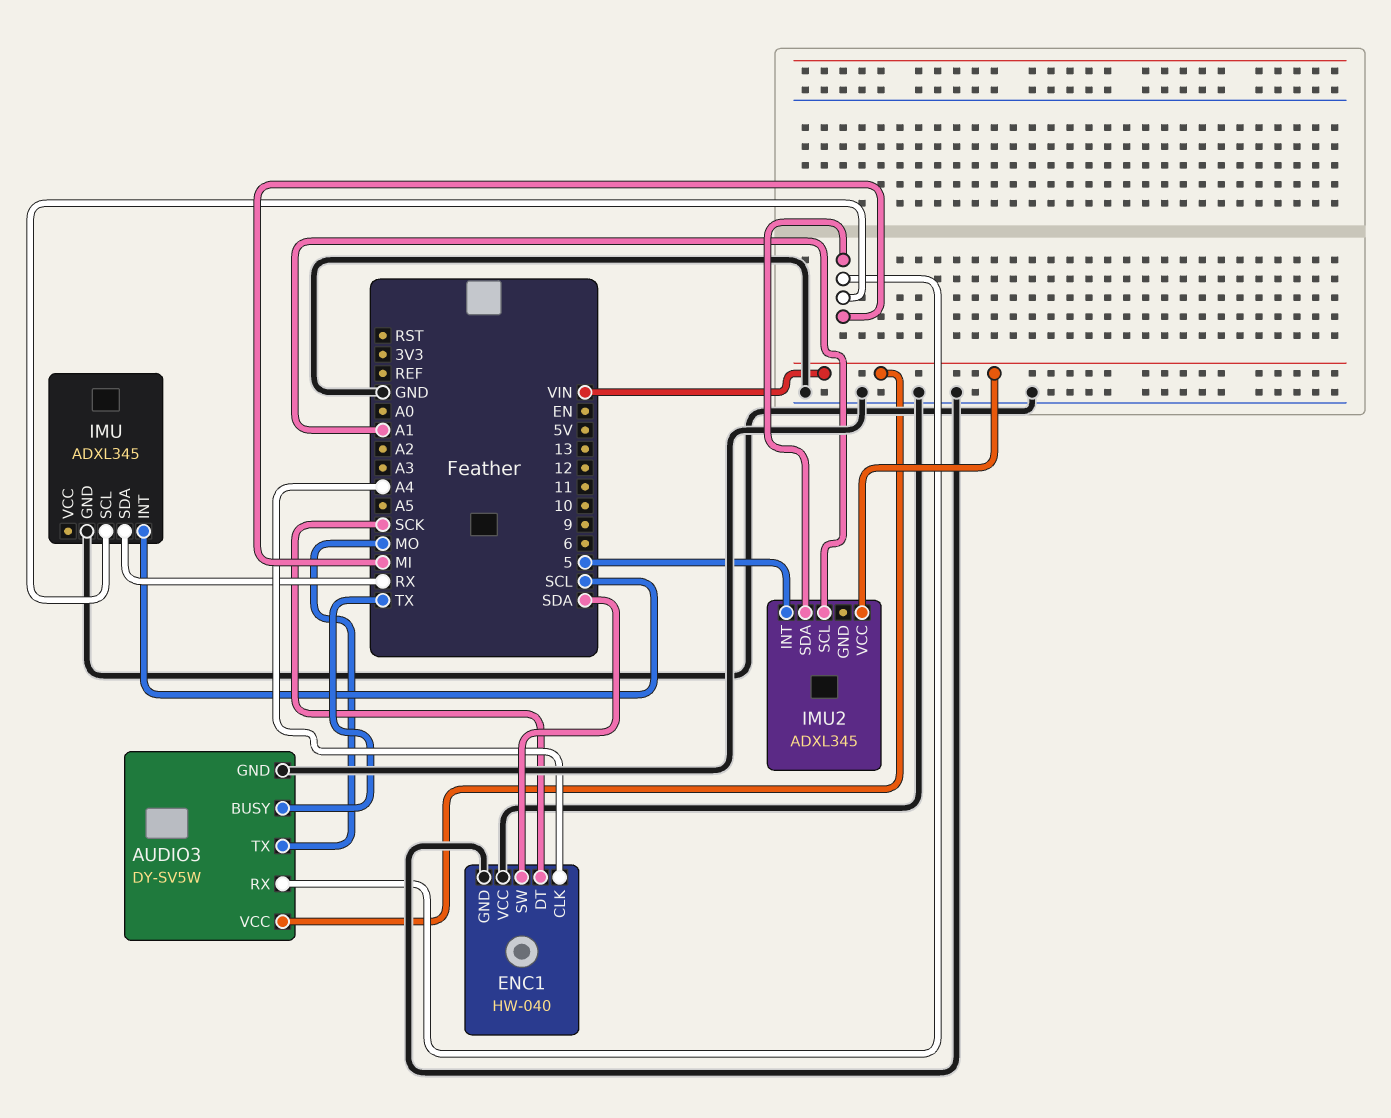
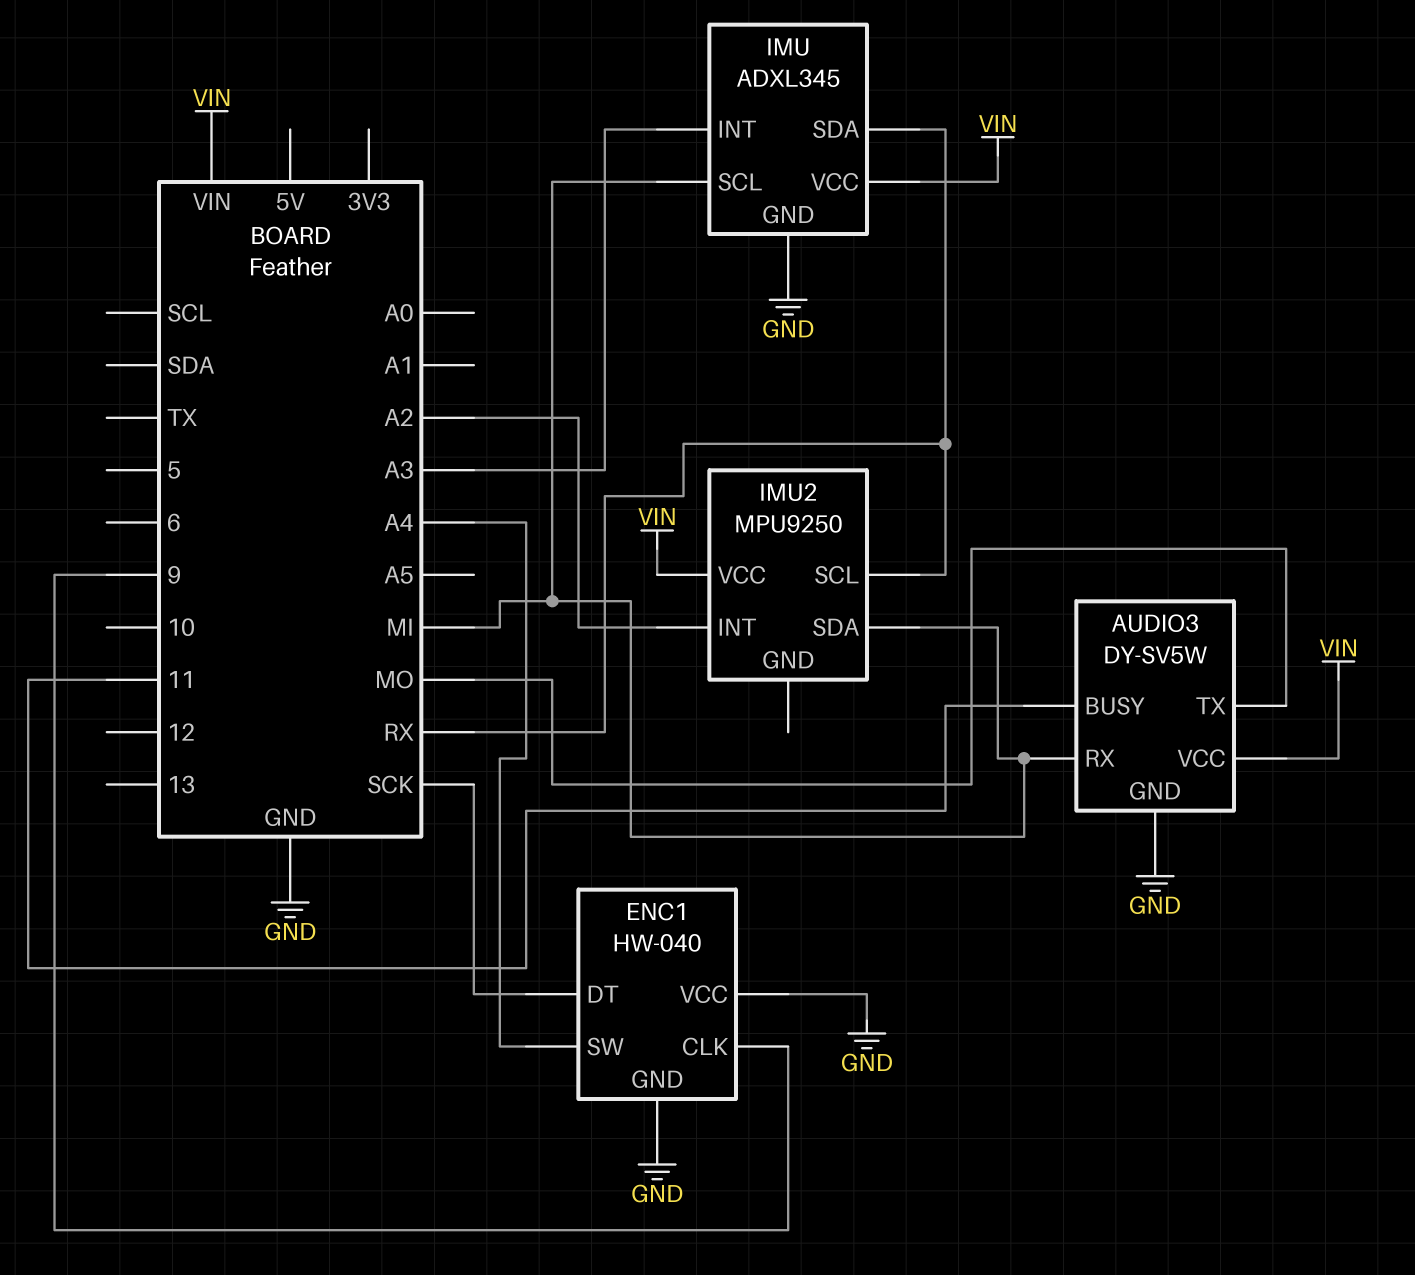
AUDIO3 pin BUSY: TX -> 11
ENC1 pin CLK: A4 -> 9
ENC1 pin SW: SDA -> A4
IMU pin INT: SCL -> A3
IMU pin VCC: none -> VIN
IMU2: ADXL345 -> MPU9250
IMU2 pin INT: 5 -> A2
IMU2 pin SCL: A1 -> RX

